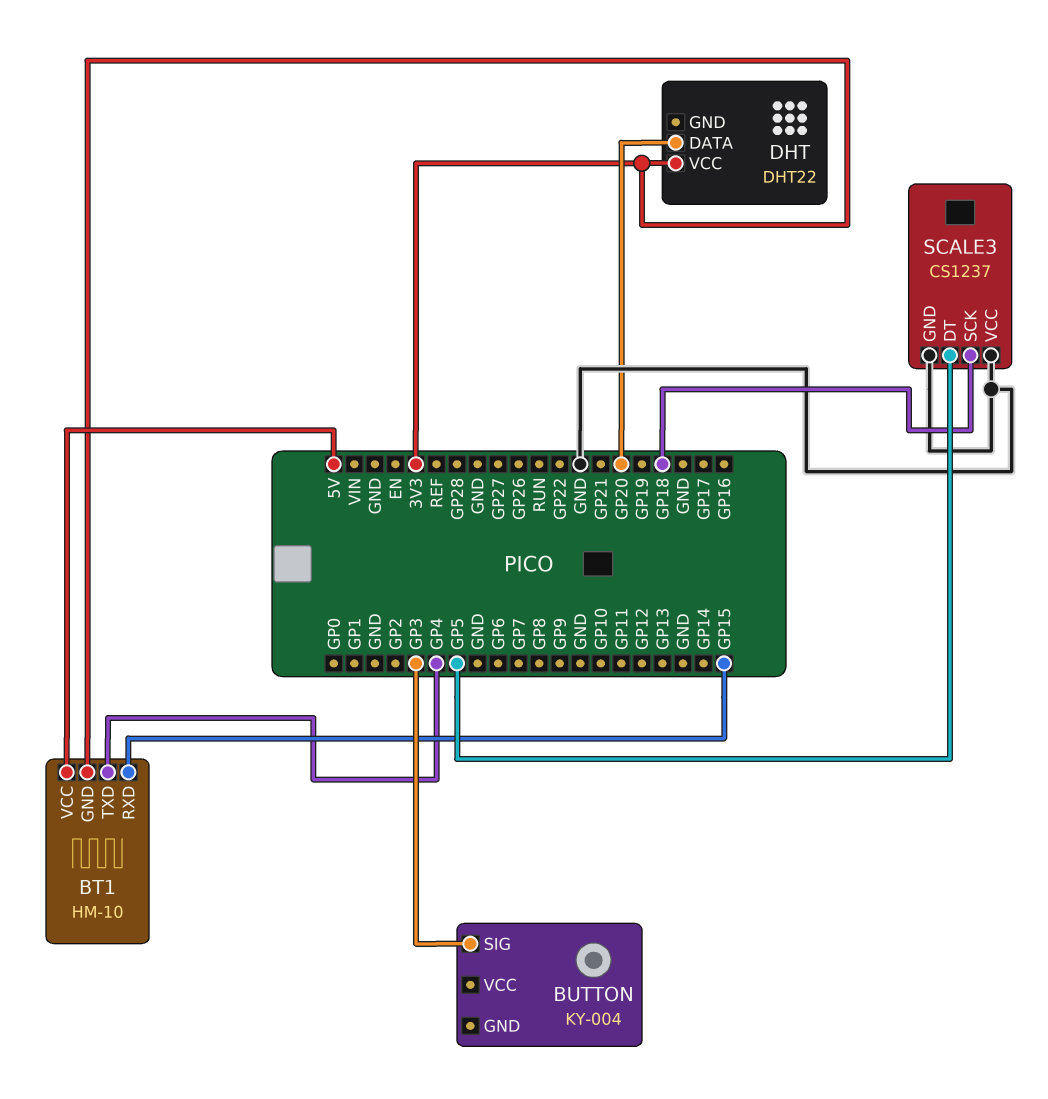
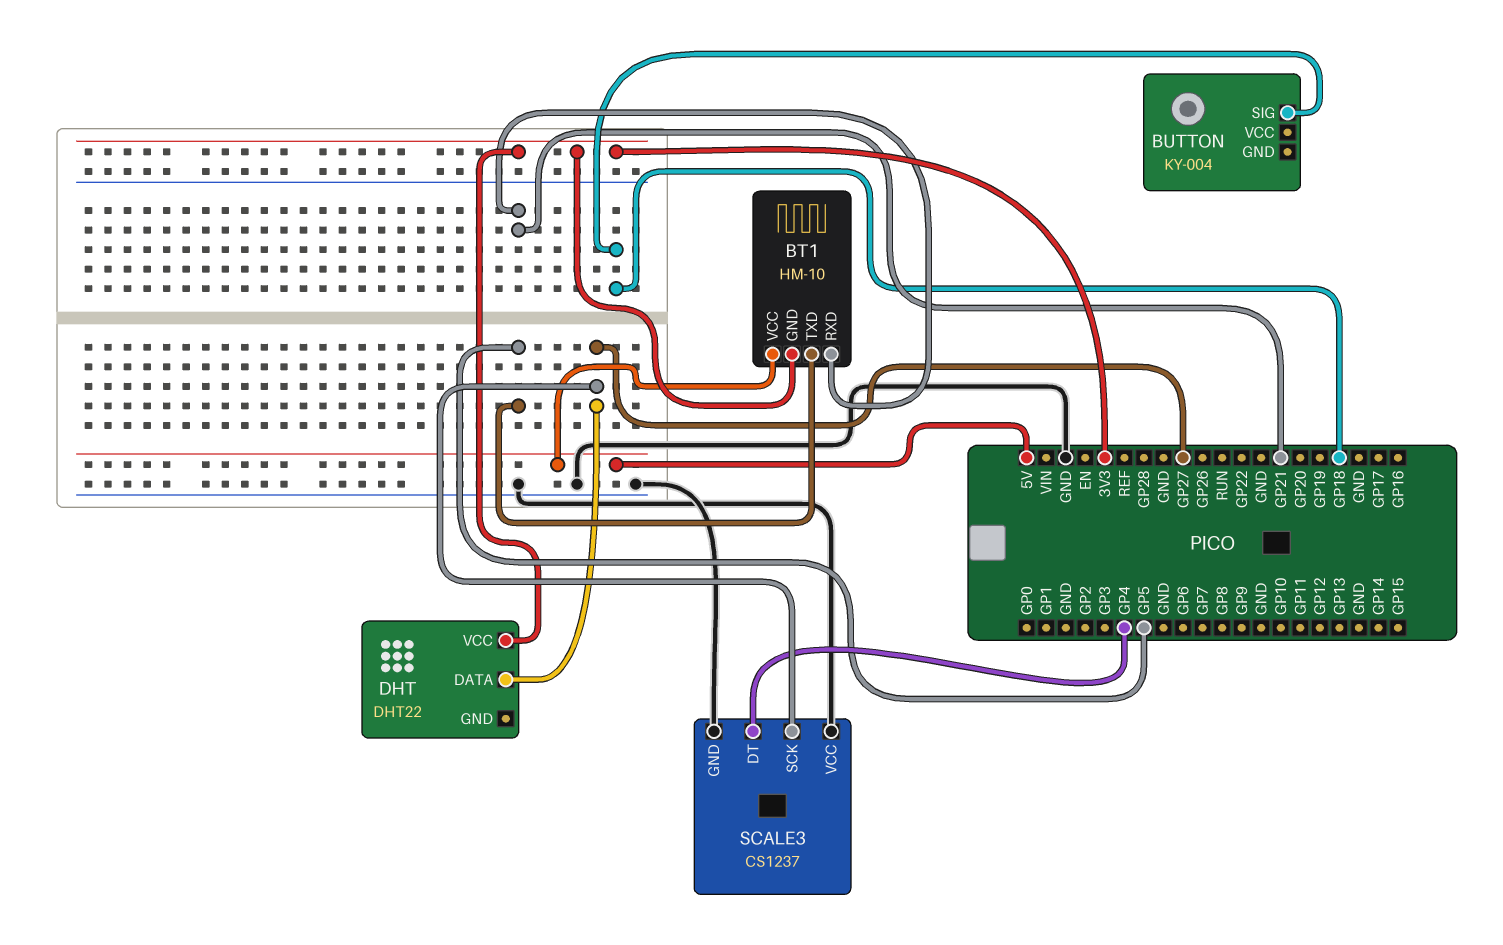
BT1 pin RXD: GP15 -> GP21
BT1 pin TXD: GP4 -> GP5
BUTTON pin SIG: GP3 -> GP18
DHT pin DATA: GP20 -> GP27
SCALE3 pin DT: GP5 -> GP4
SCALE3 pin SCK: GP18 -> GP27

